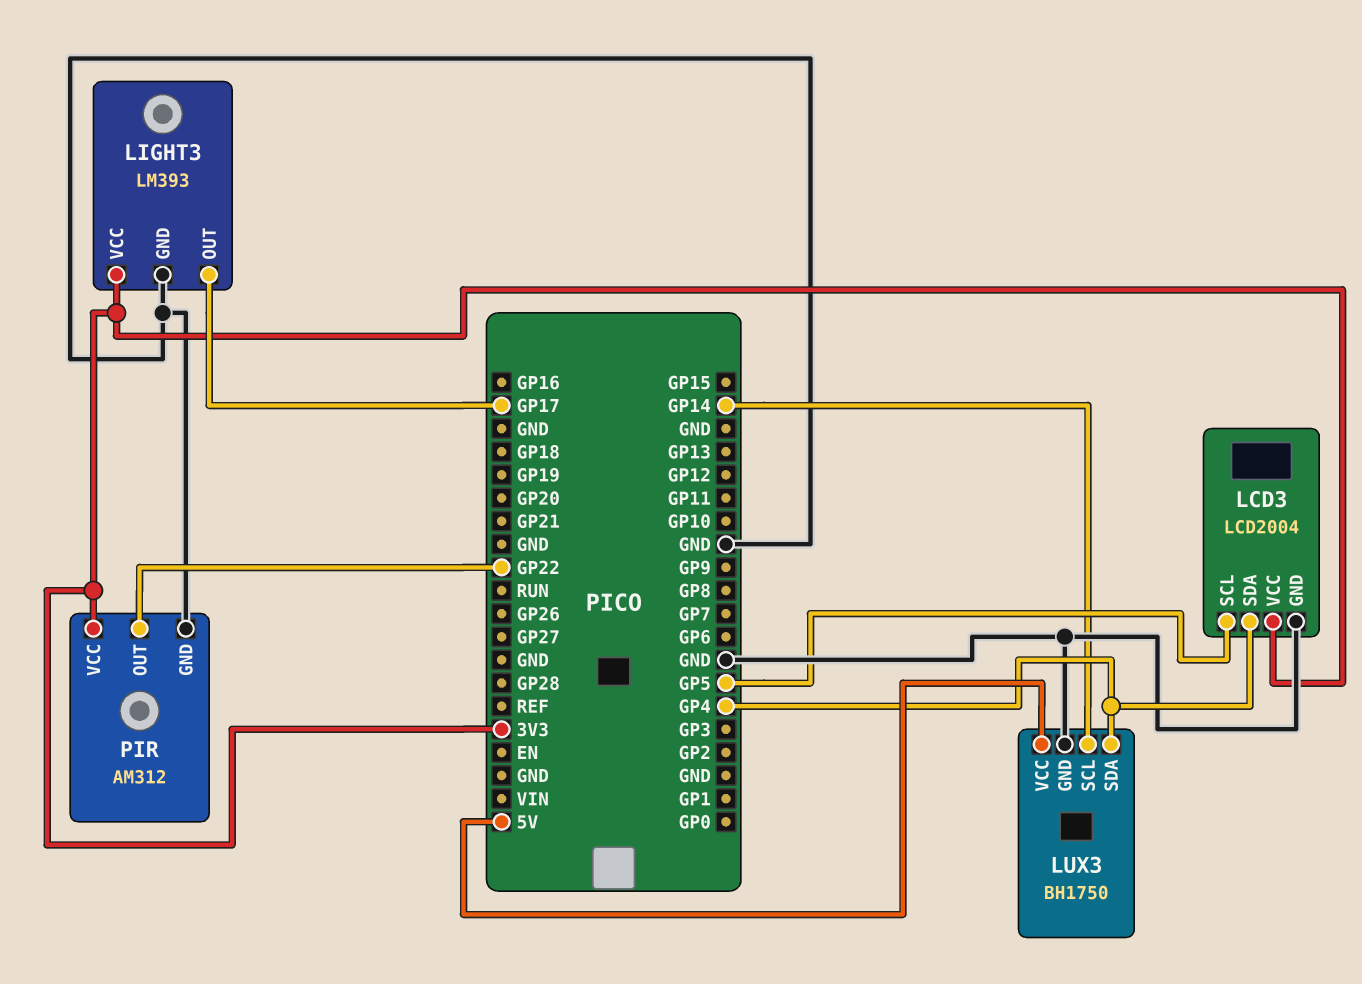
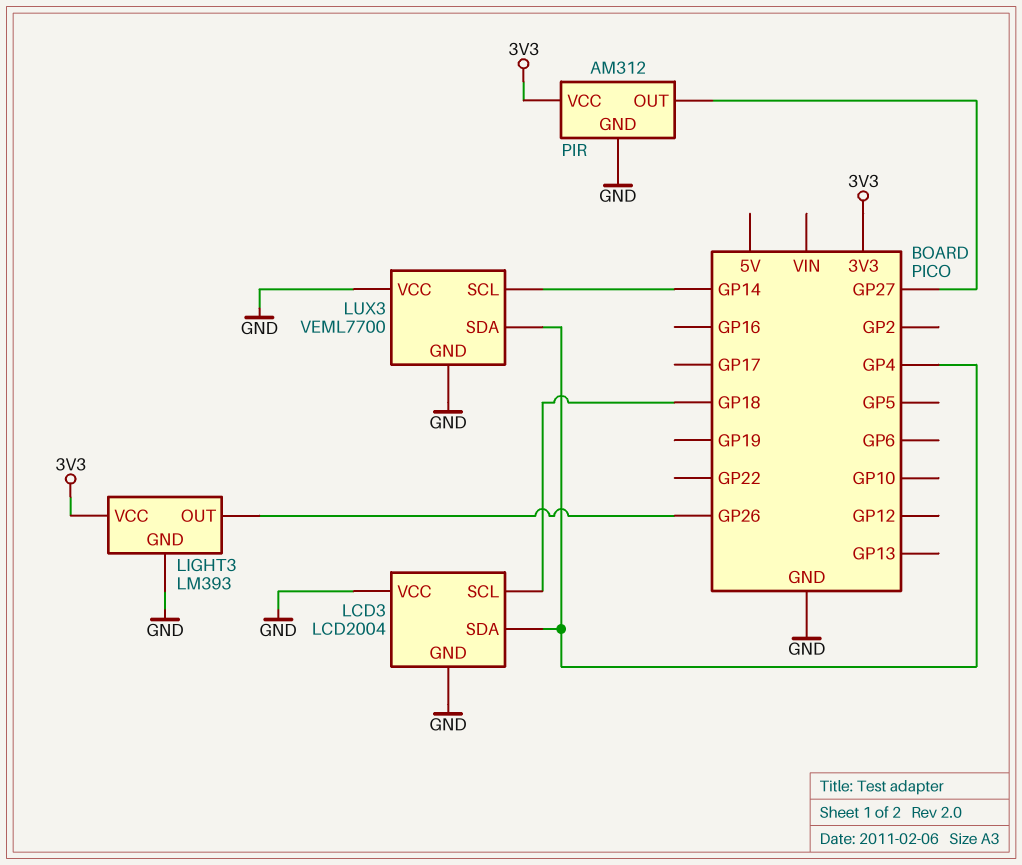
LCD3 pin SCL: GP5 -> GP18
LCD3 pin VCC: 3V3 -> GND
LIGHT3 pin OUT: GP17 -> GP26
LUX3: BH1750 -> VEML7700
LUX3 pin VCC: 5V -> GND
PIR pin OUT: GP22 -> GP27

